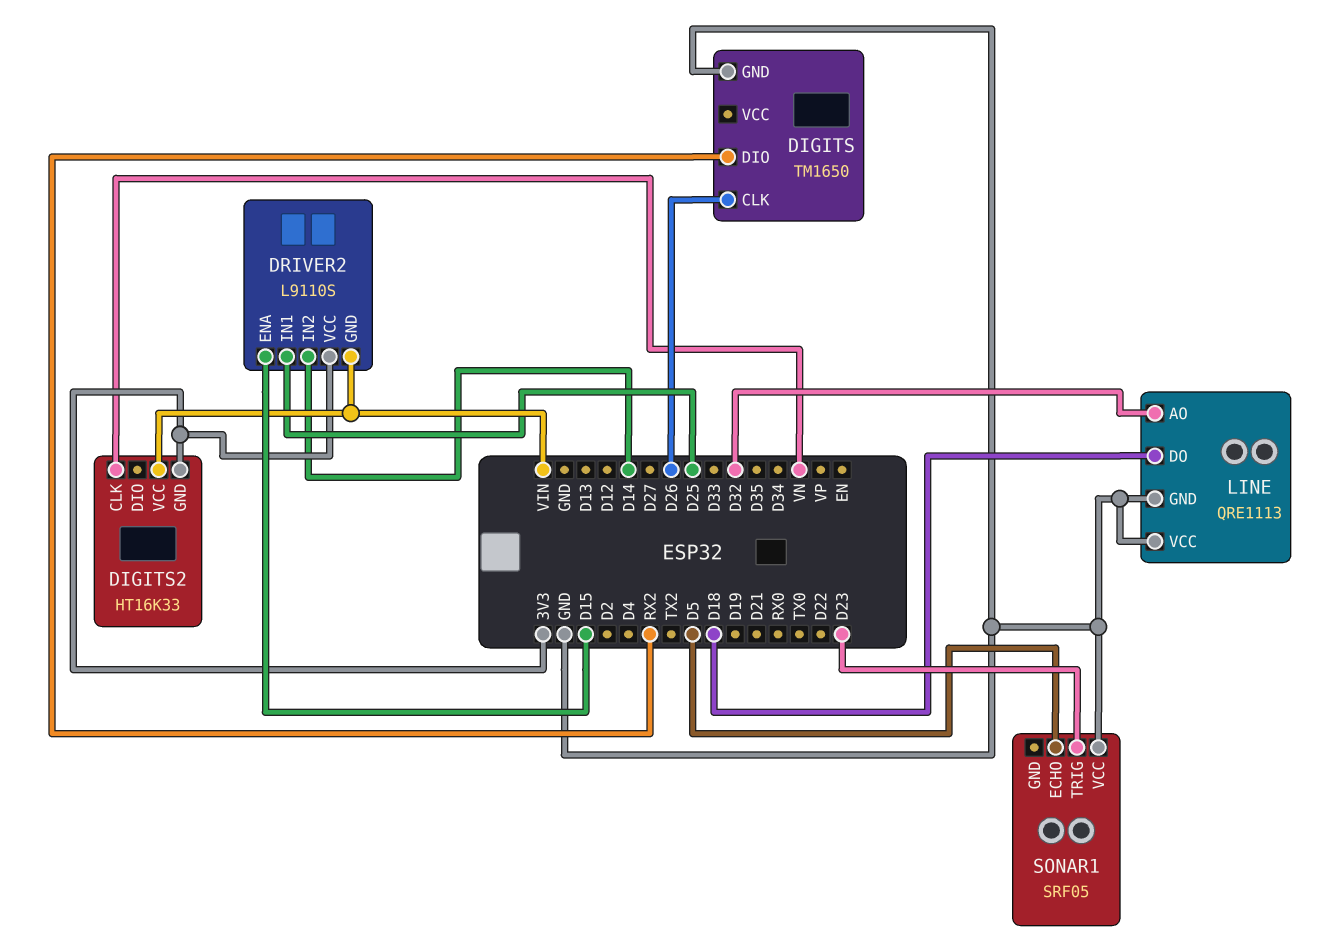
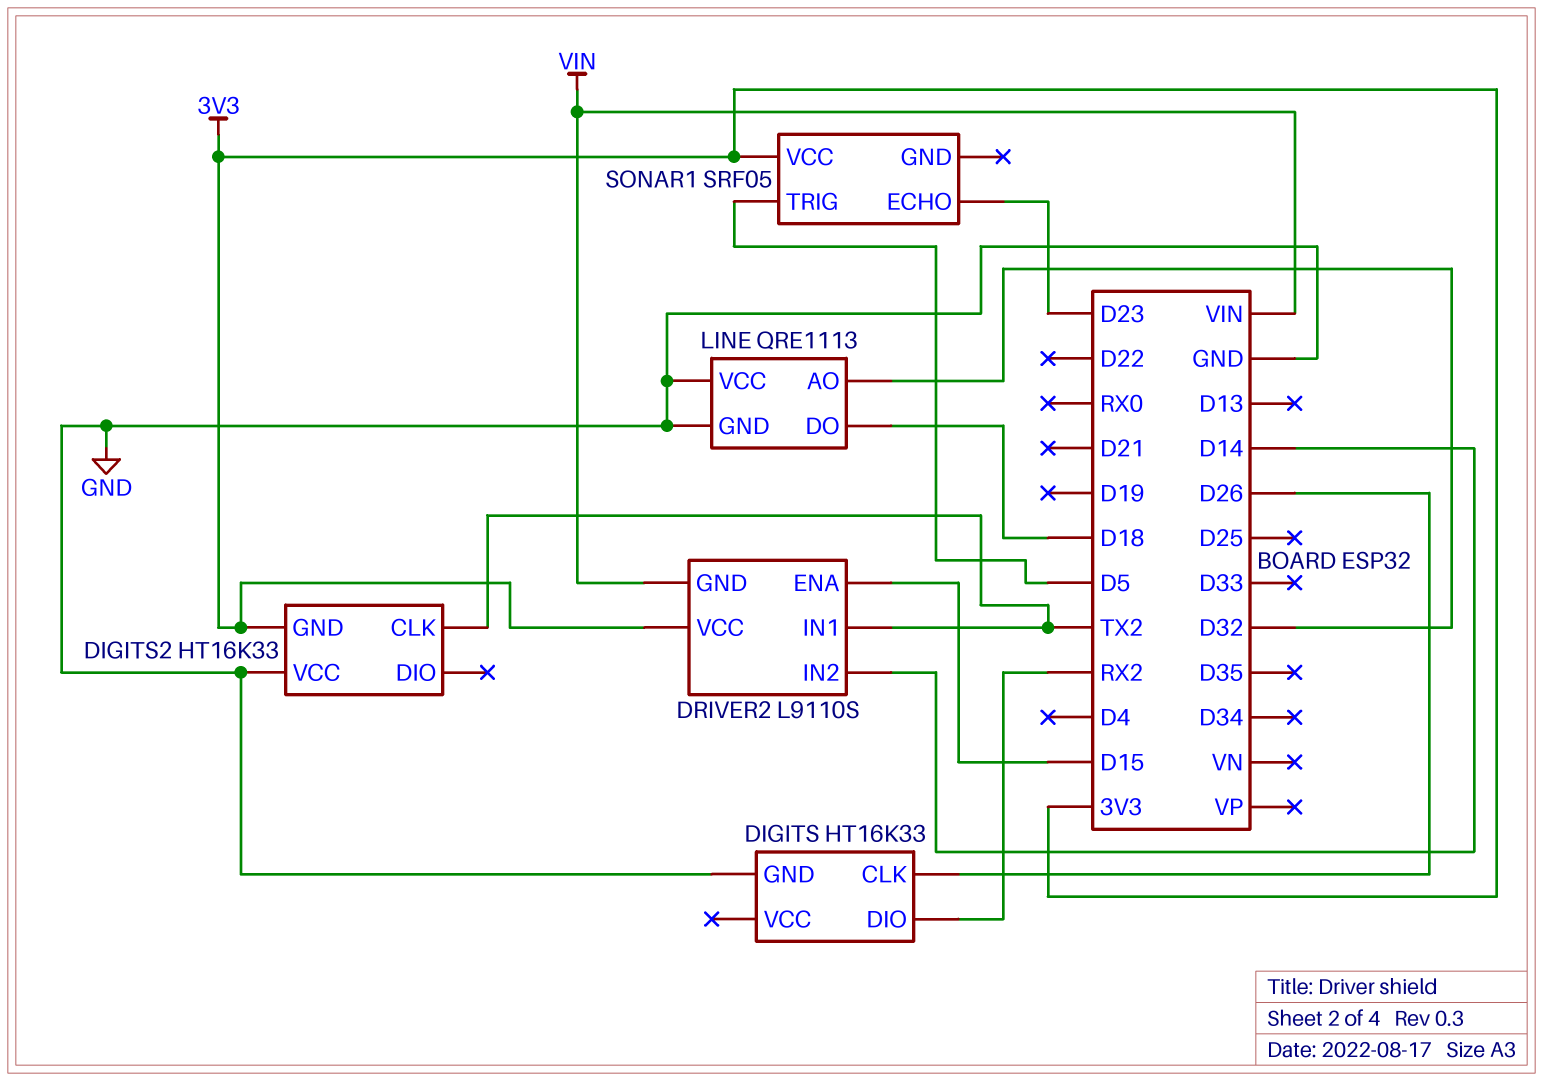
DIGITS: TM1650 -> HT16K33
DIGITS2 pin CLK: VN -> TX2
DIGITS2 pin VCC: VIN -> GND
DRIVER2 pin IN1: D25 -> TX2
SONAR1 pin ECHO: D5 -> D23
SONAR1 pin TRIG: D23 -> D5
SONAR1 pin VCC: GND -> 3V3

